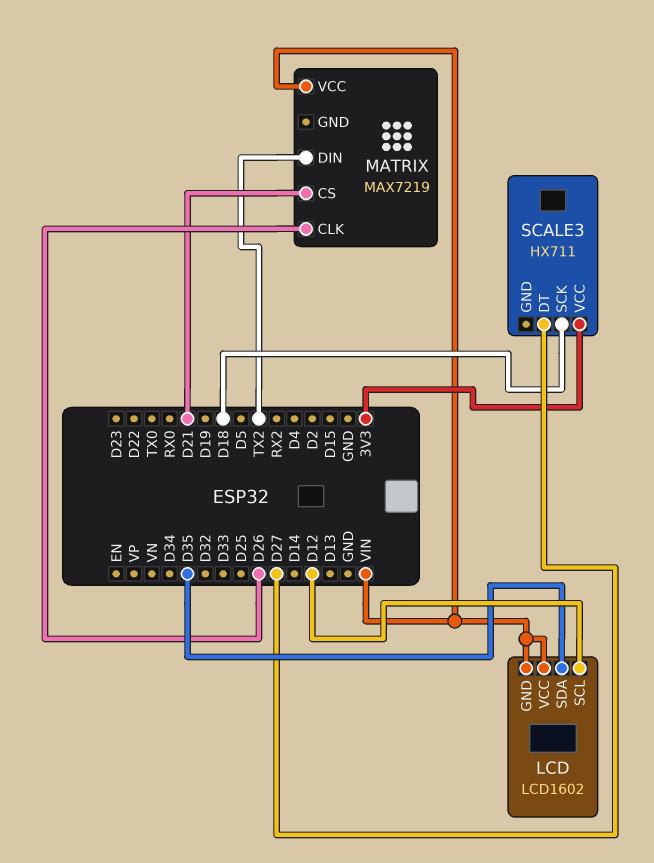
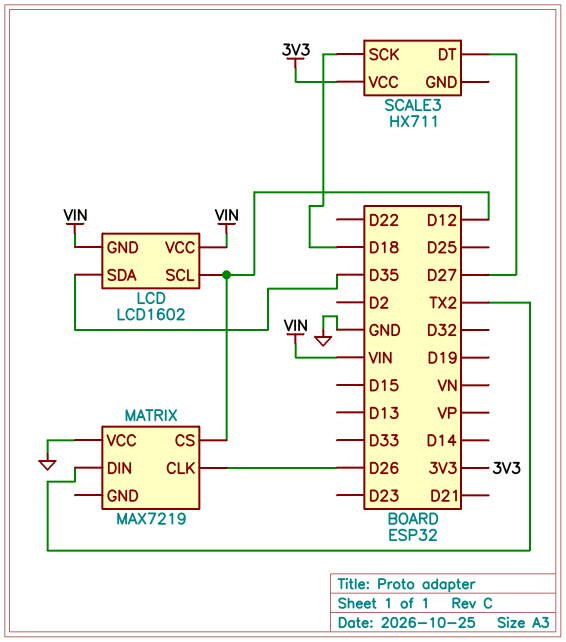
MATRIX pin CS: D21 -> D12
MATRIX pin VCC: VIN -> GND

